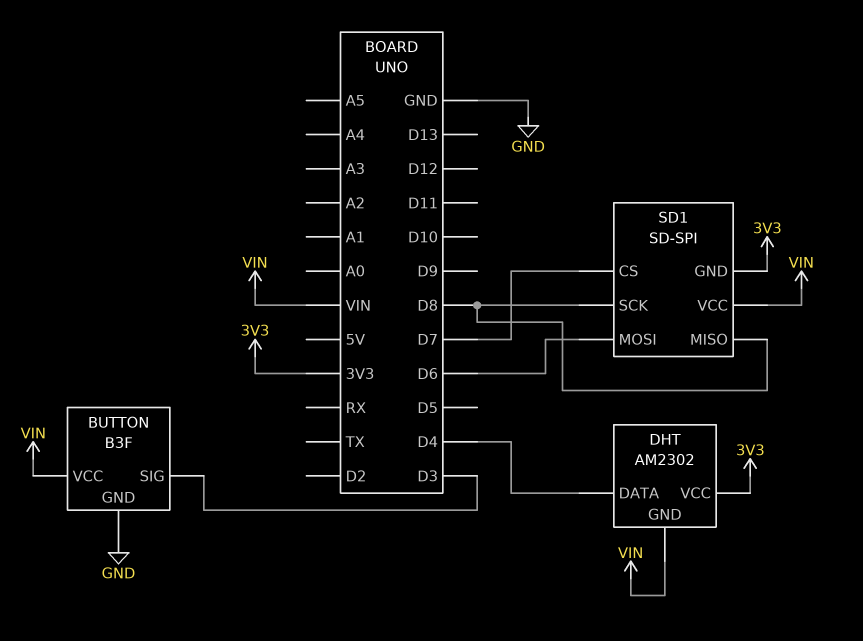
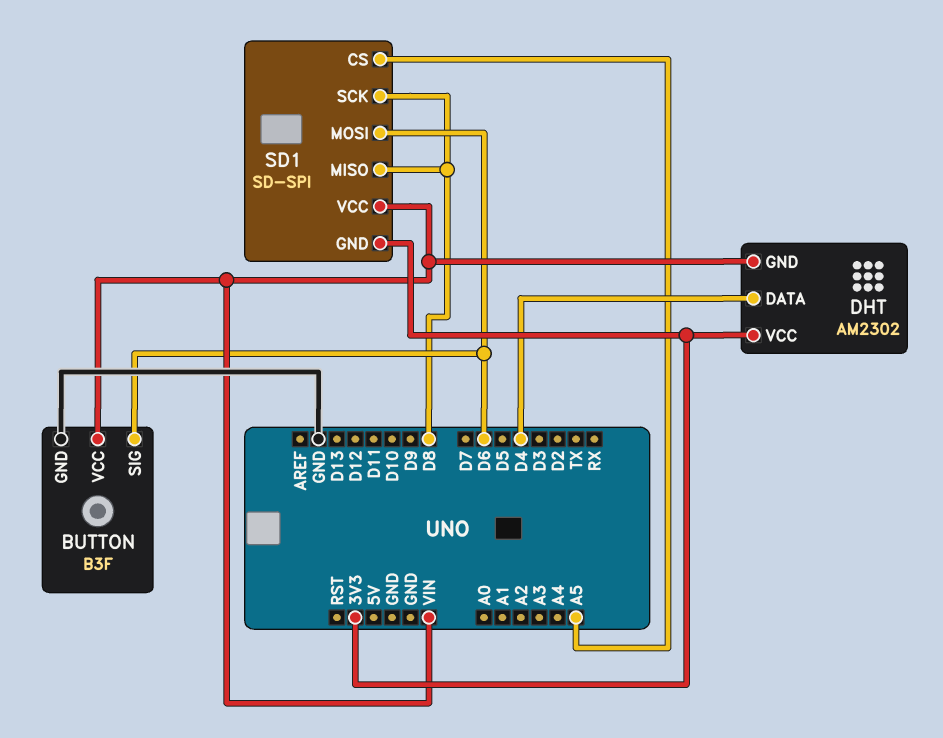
BUTTON pin SIG: D3 -> D6
SD1 pin CS: D7 -> A5

